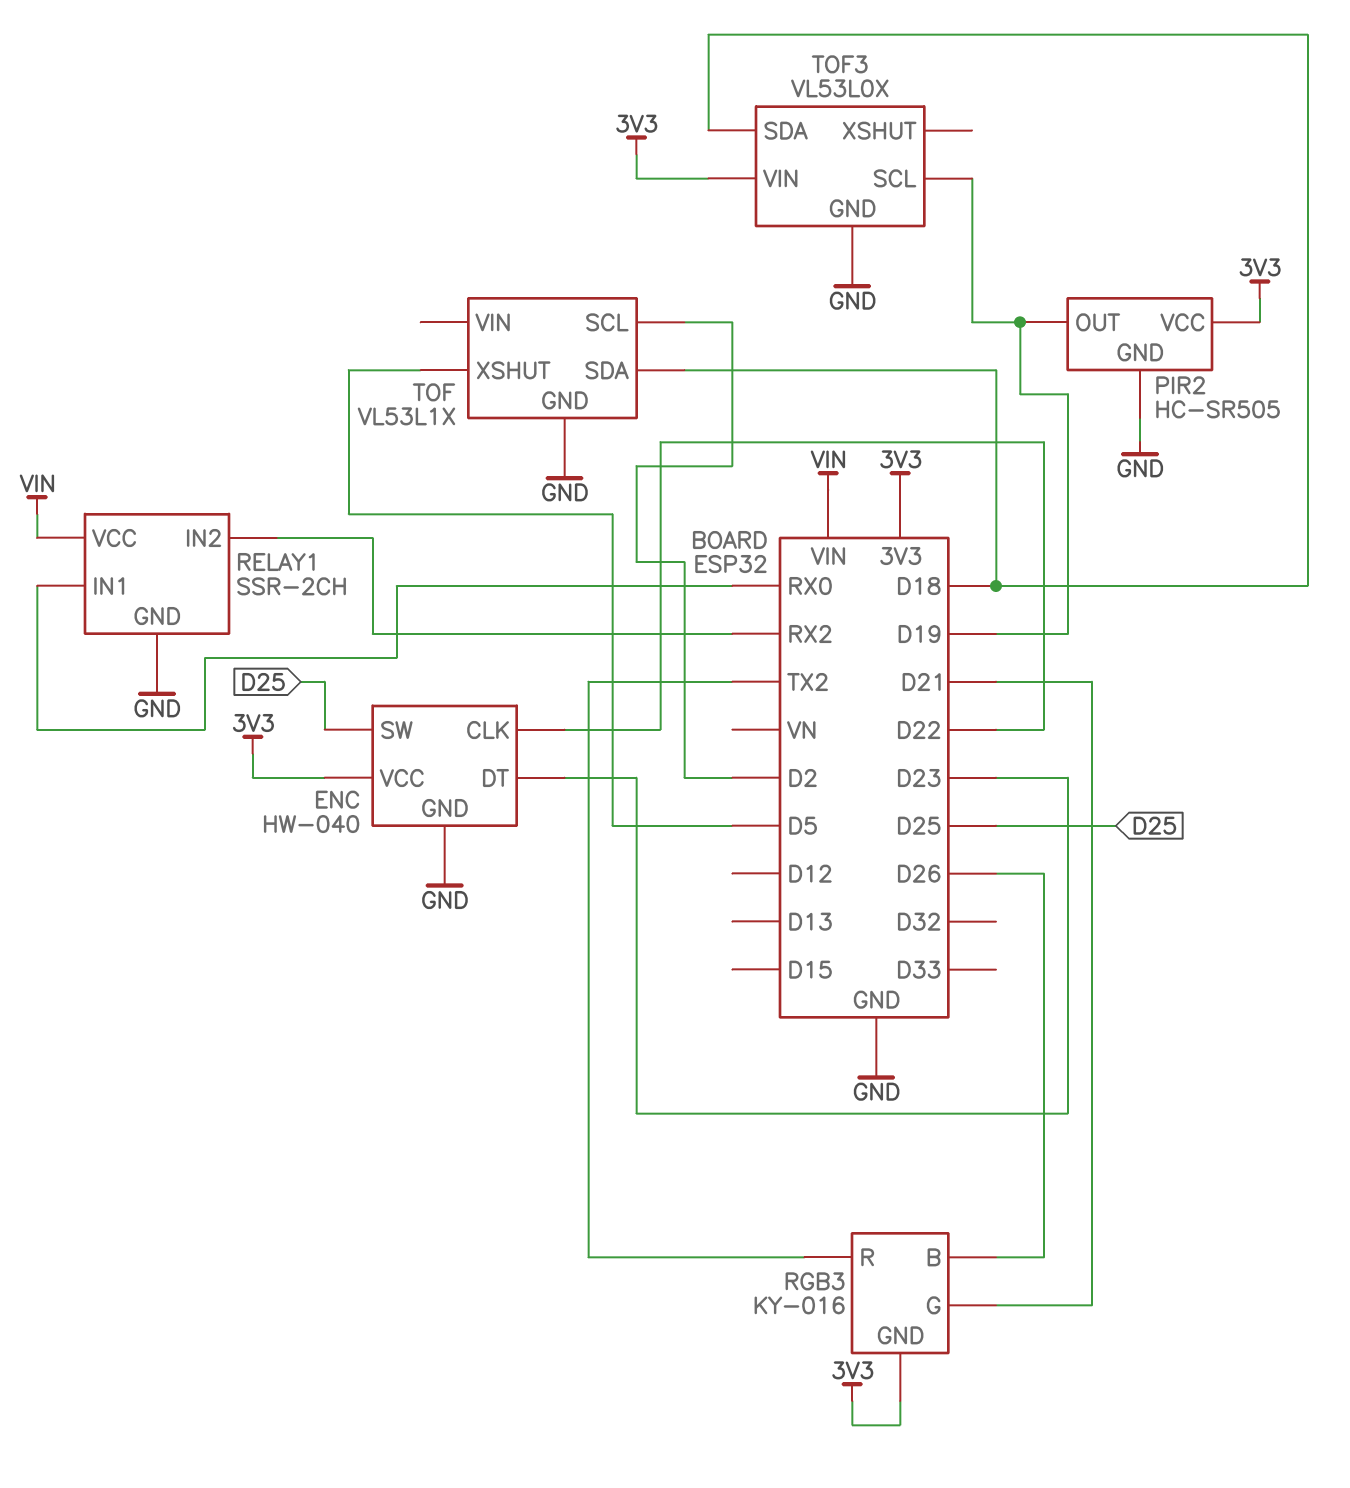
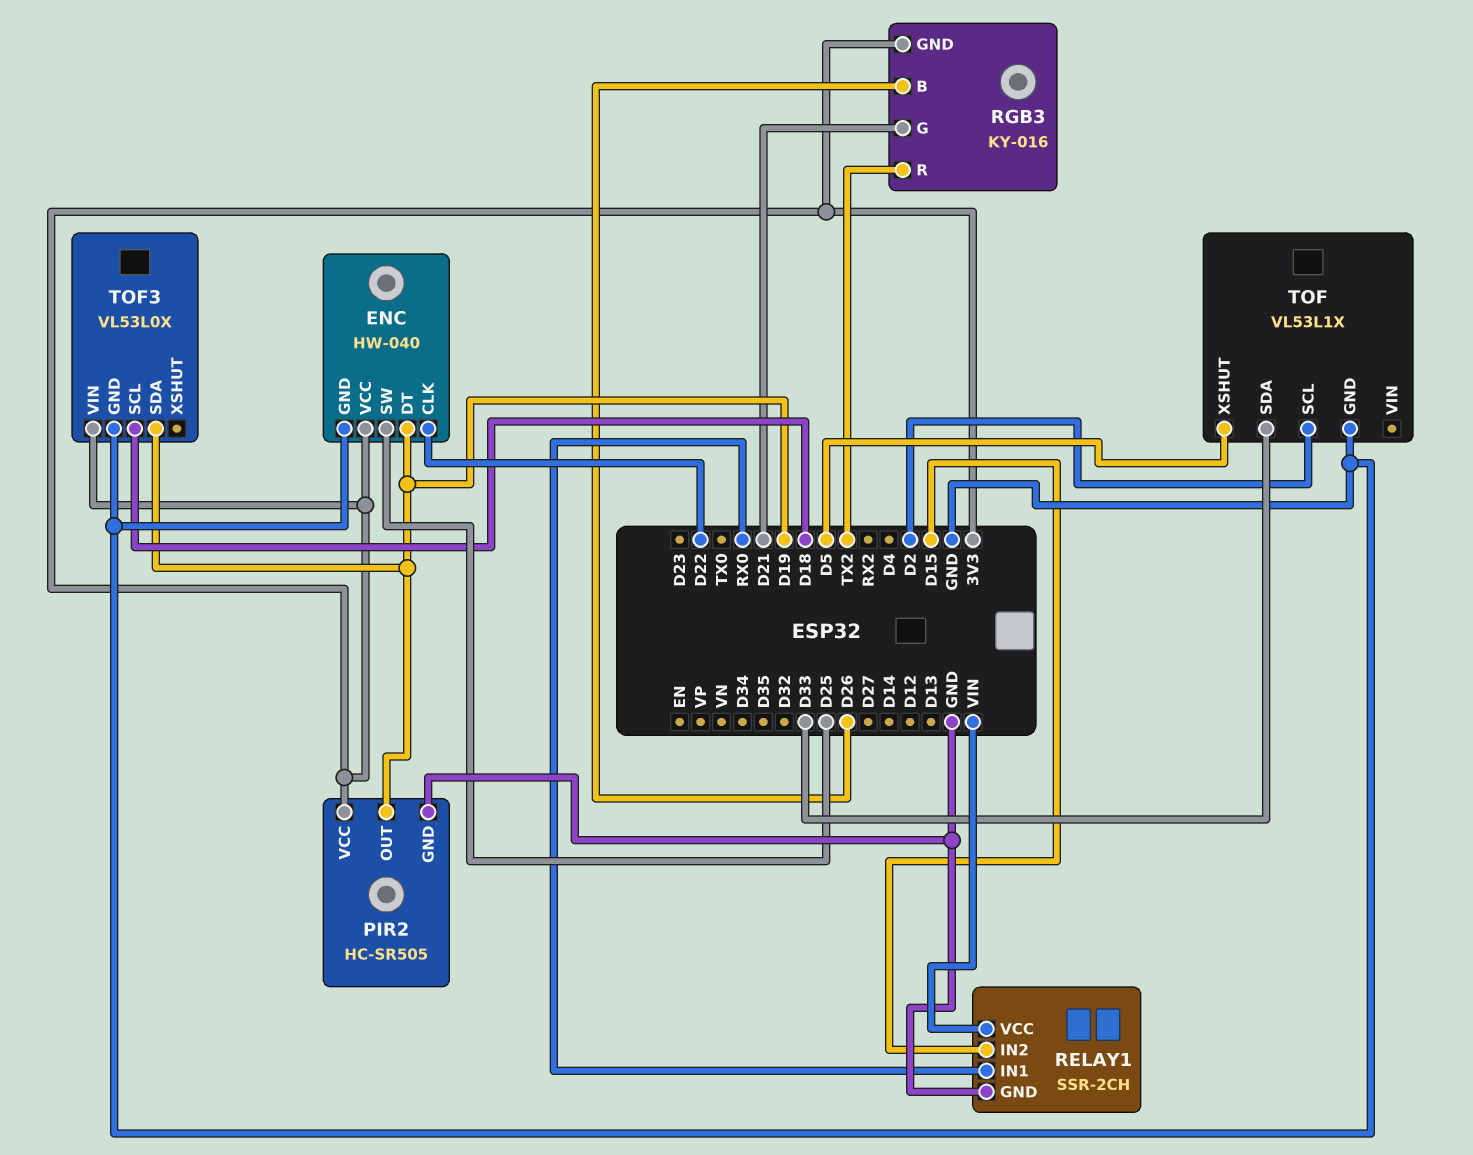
ENC pin DT: D23 -> D19
RELAY1 pin IN2: RX2 -> D15
TOF pin SDA: D18 -> D33
TOF3 pin SCL: D19 -> D18
TOF3 pin SDA: D18 -> D19

